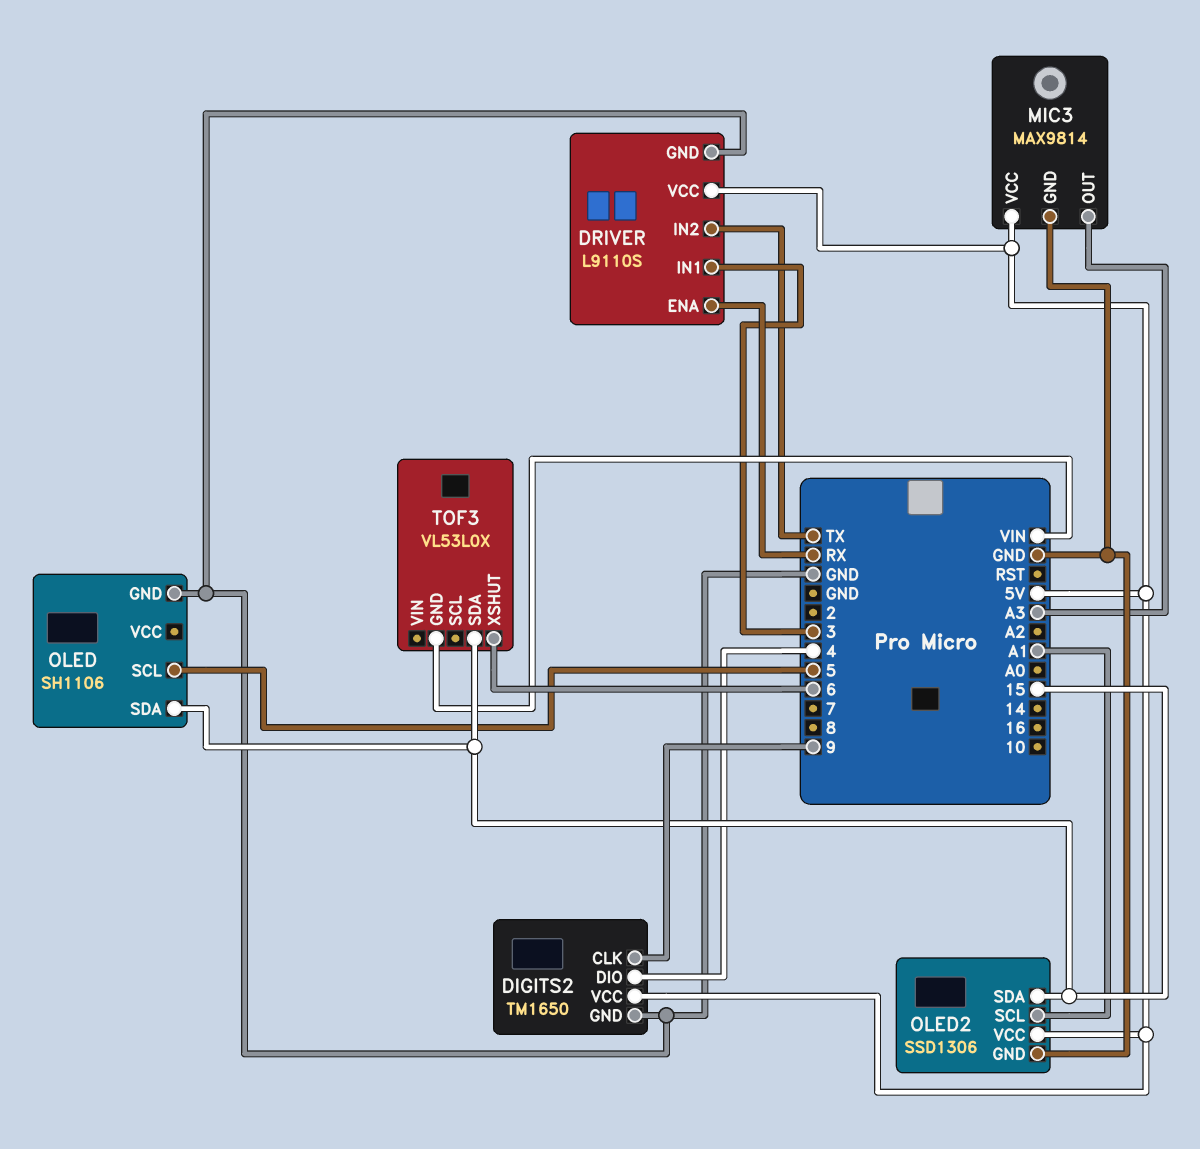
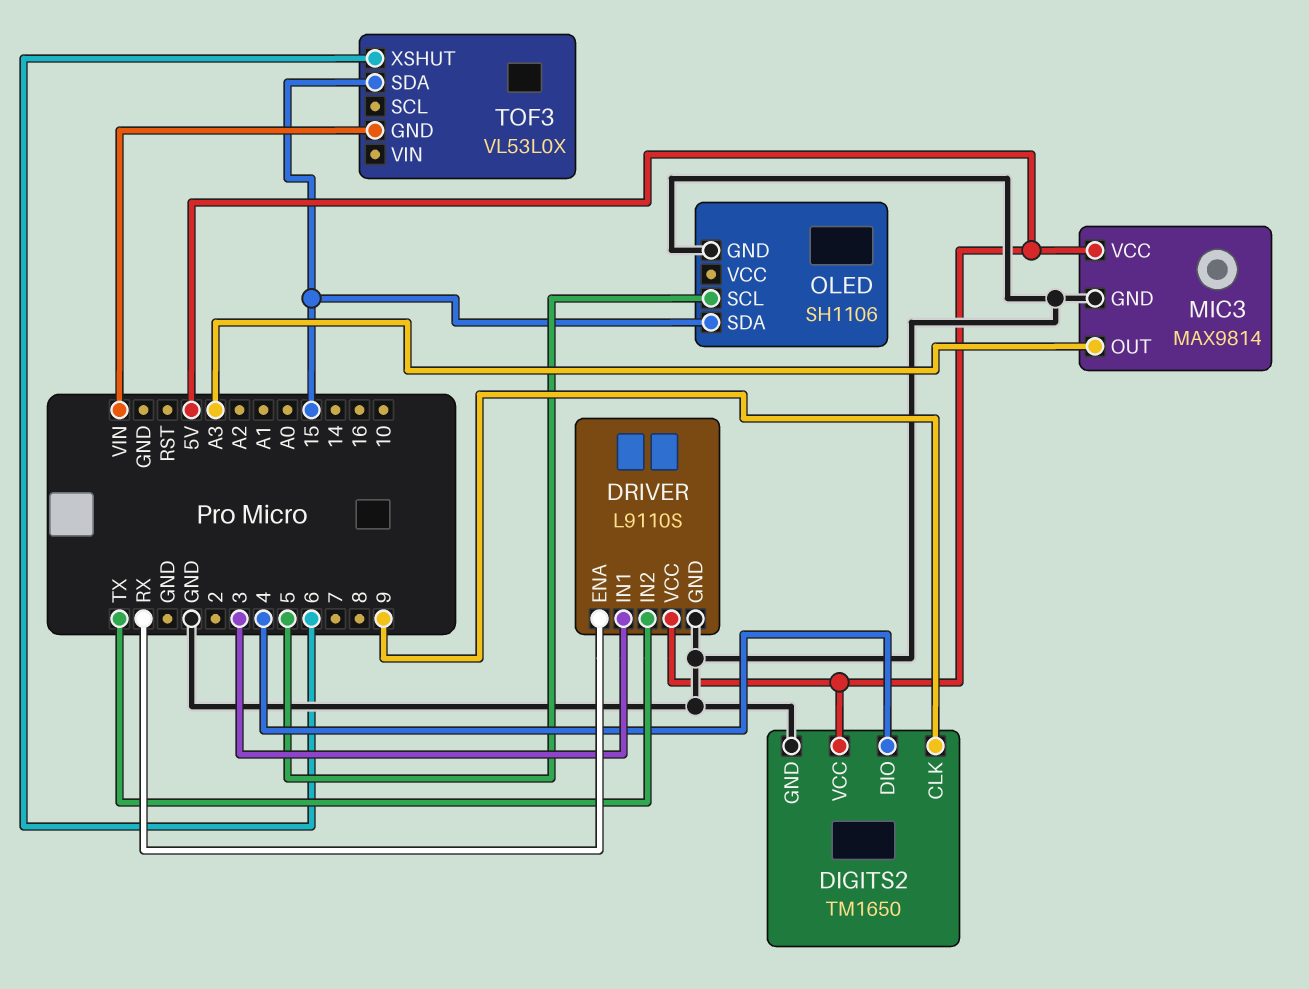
OLED2: SSD1306 -> none
OLED2 pin GND: GND -> none
OLED2 pin SCL: A1 -> none
OLED2 pin SDA: 15 -> none
OLED2 pin VCC: 5V -> none

